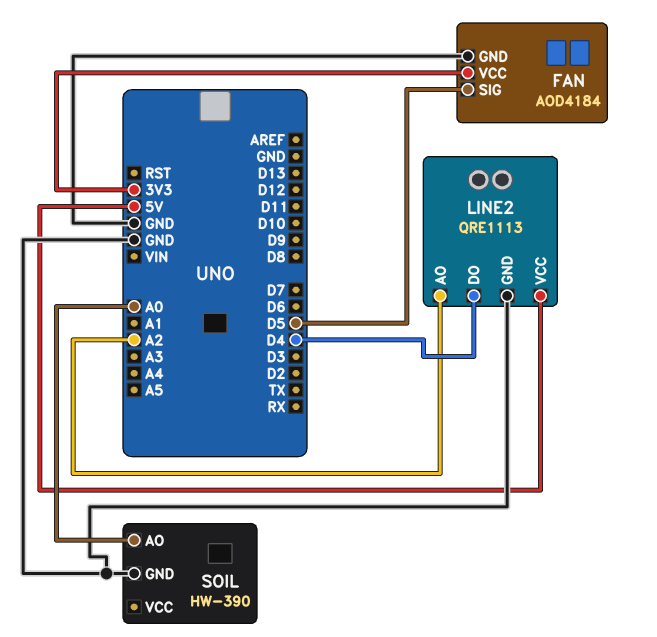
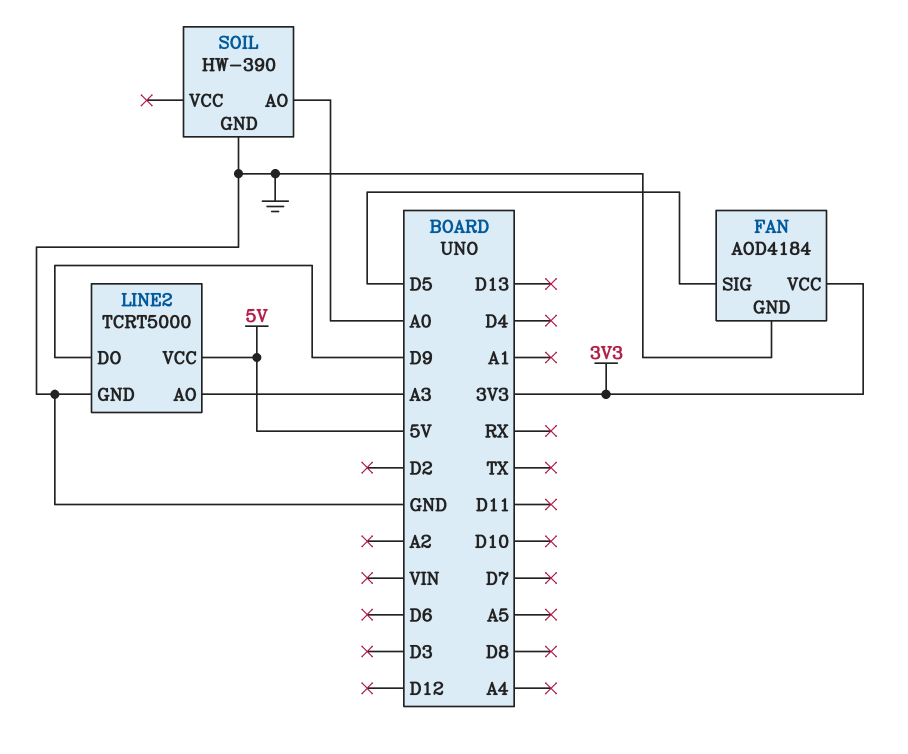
LINE2: QRE1113 -> TCRT5000
LINE2 pin AO: A2 -> A3
LINE2 pin DO: D4 -> D9

